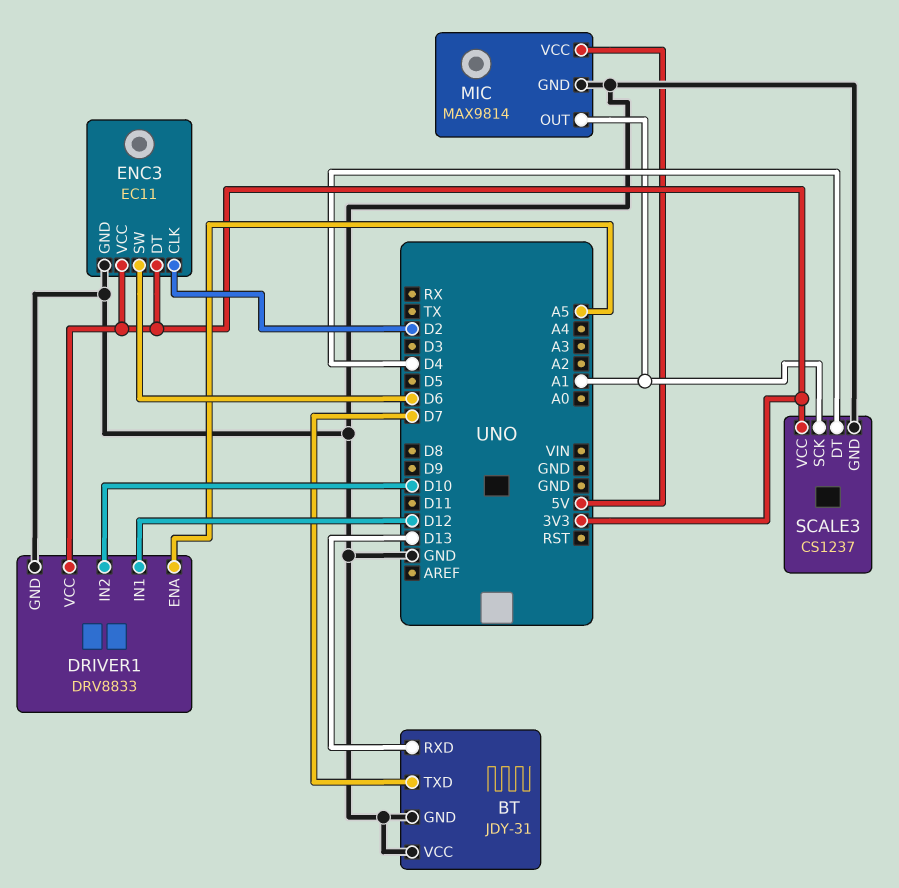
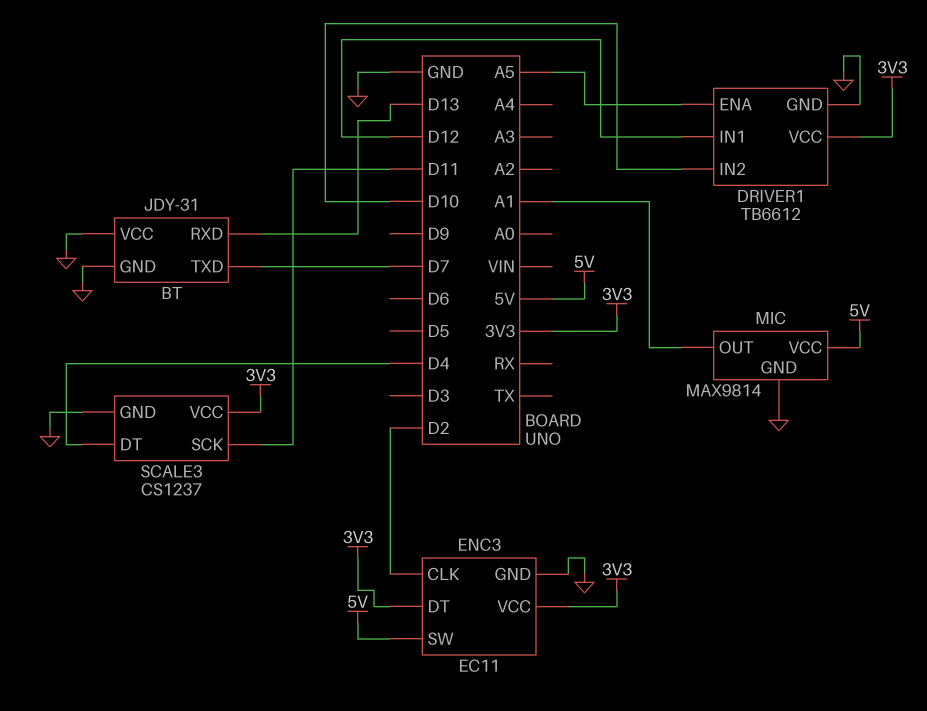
DRIVER1: DRV8833 -> TB6612
ENC3 pin SW: D6 -> 5V
SCALE3 pin SCK: A1 -> D11

